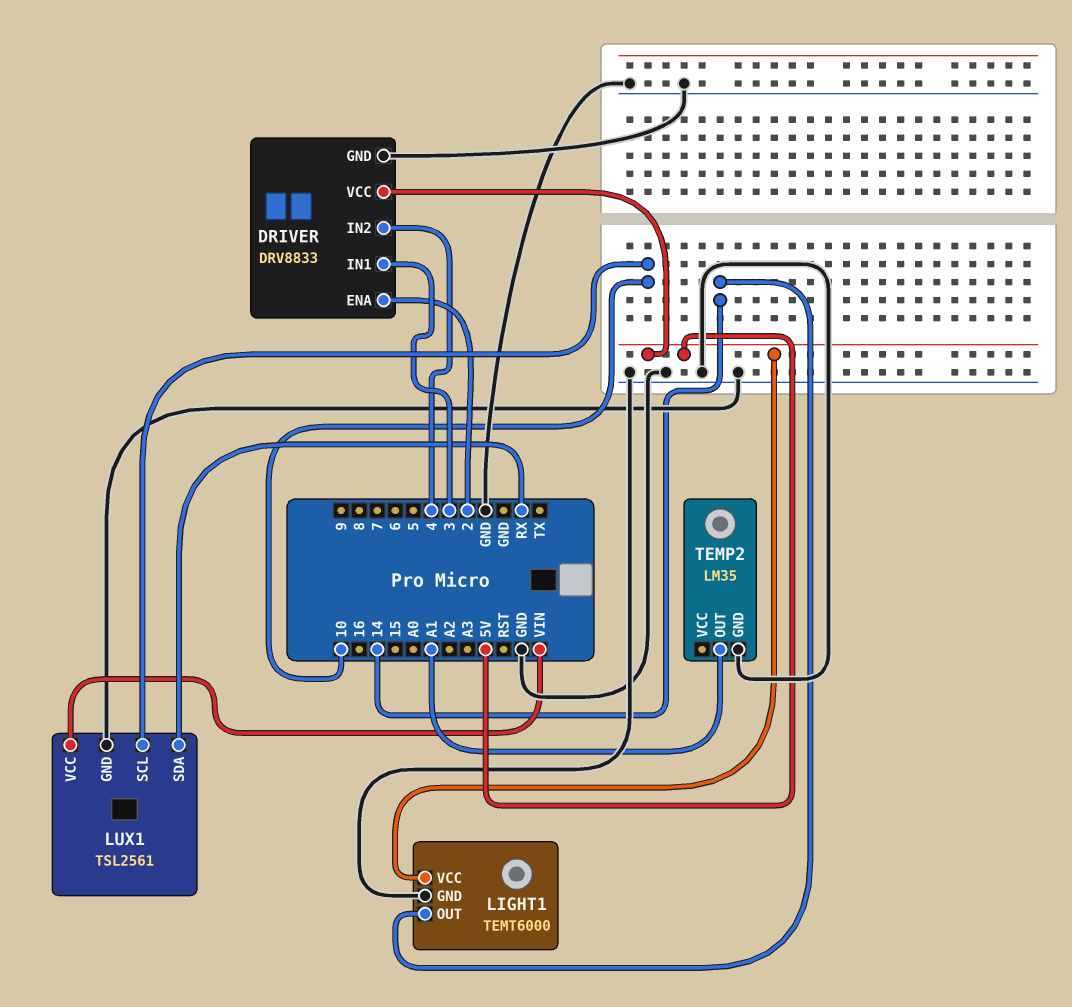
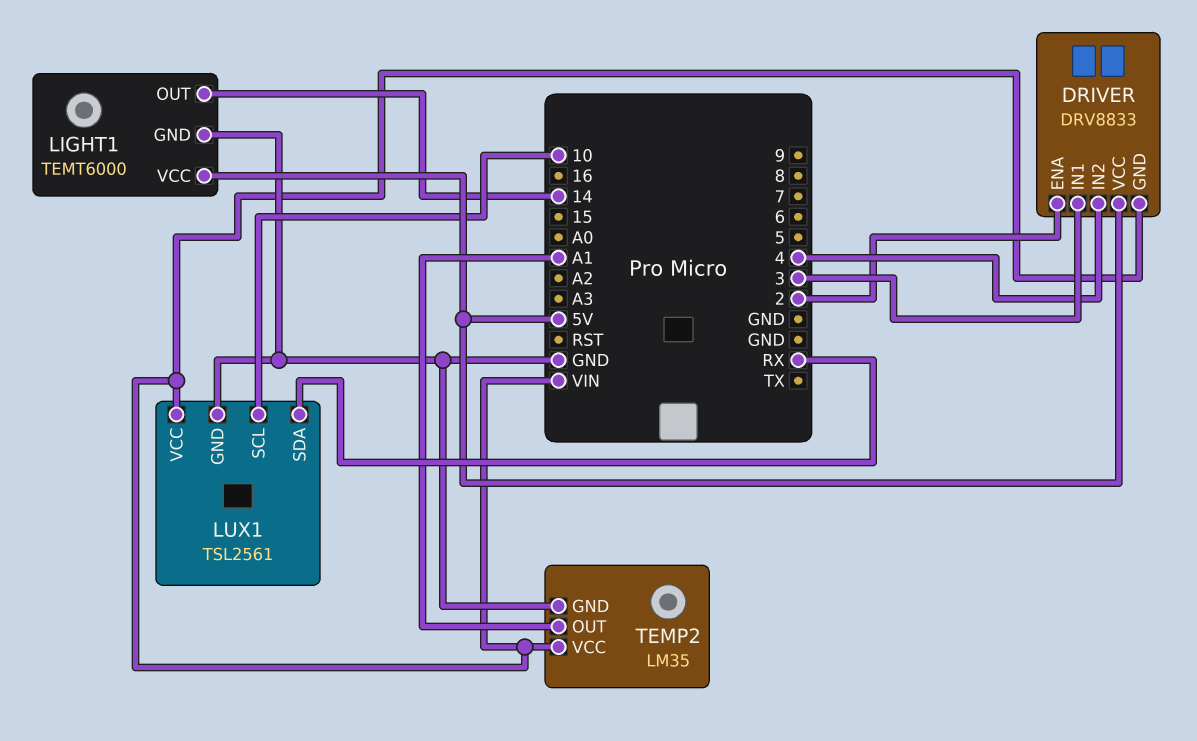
DRIVER pin GND: GND -> VIN
TEMP2 pin VCC: none -> VIN

